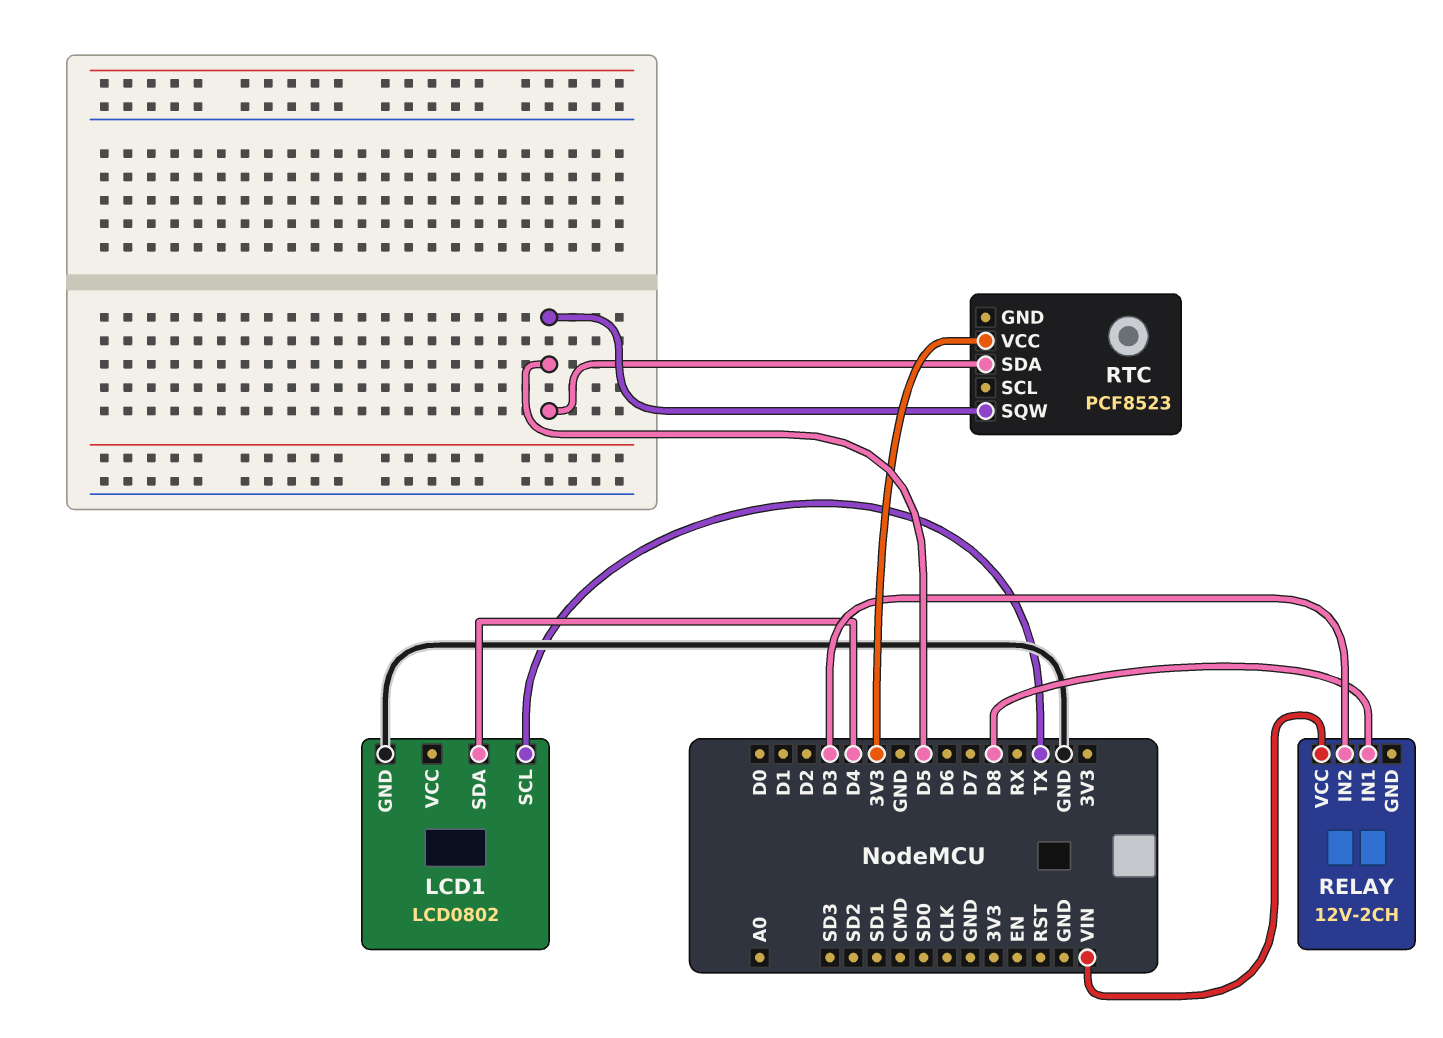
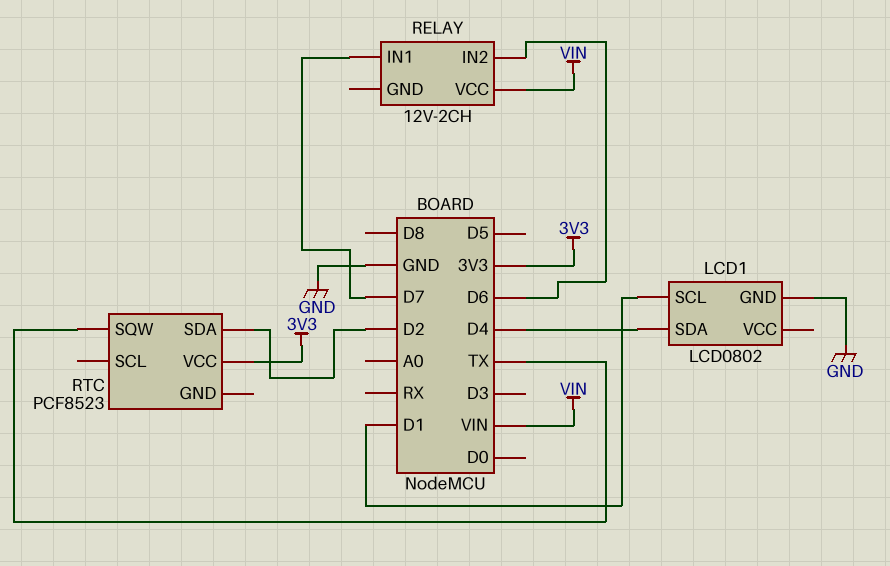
LCD1 pin SCL: TX -> D1
RELAY pin IN1: D8 -> D7
RELAY pin IN2: D3 -> D6
RTC pin SDA: D5 -> D2
RTC pin SQW: D5 -> TX

